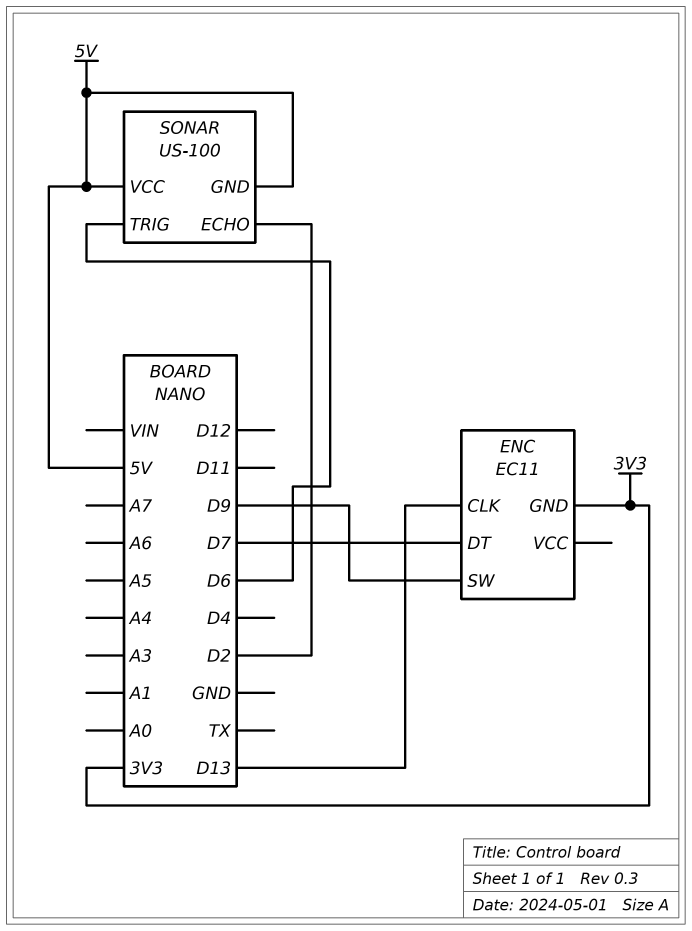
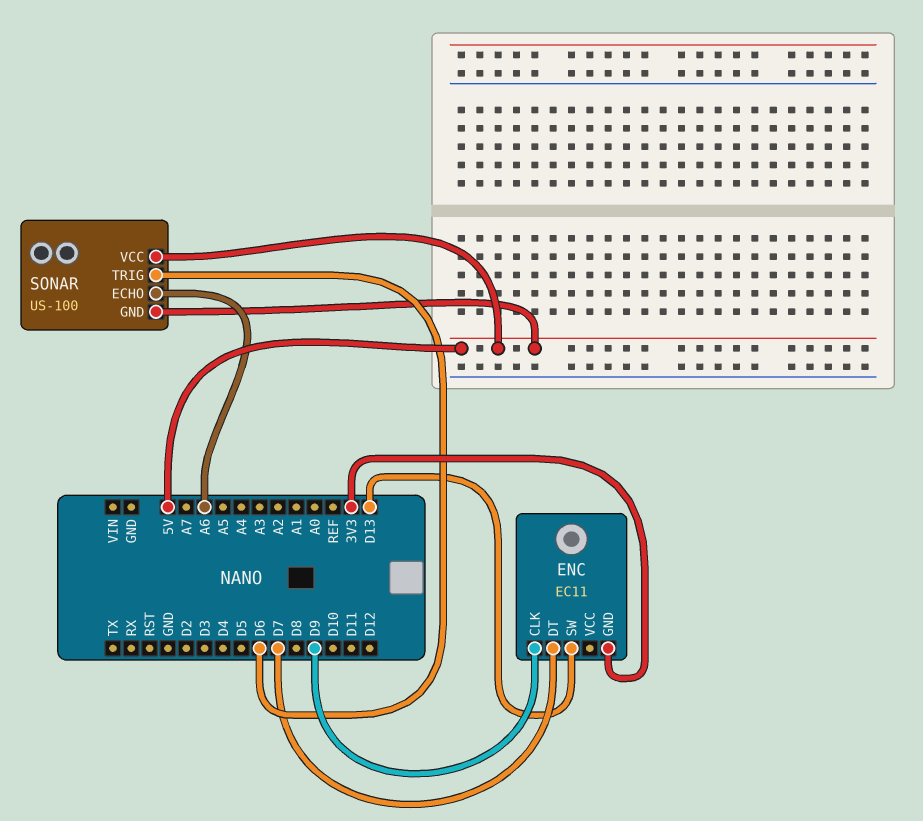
ENC pin CLK: D13 -> D9
ENC pin SW: D9 -> D13
SONAR pin ECHO: D2 -> A6

